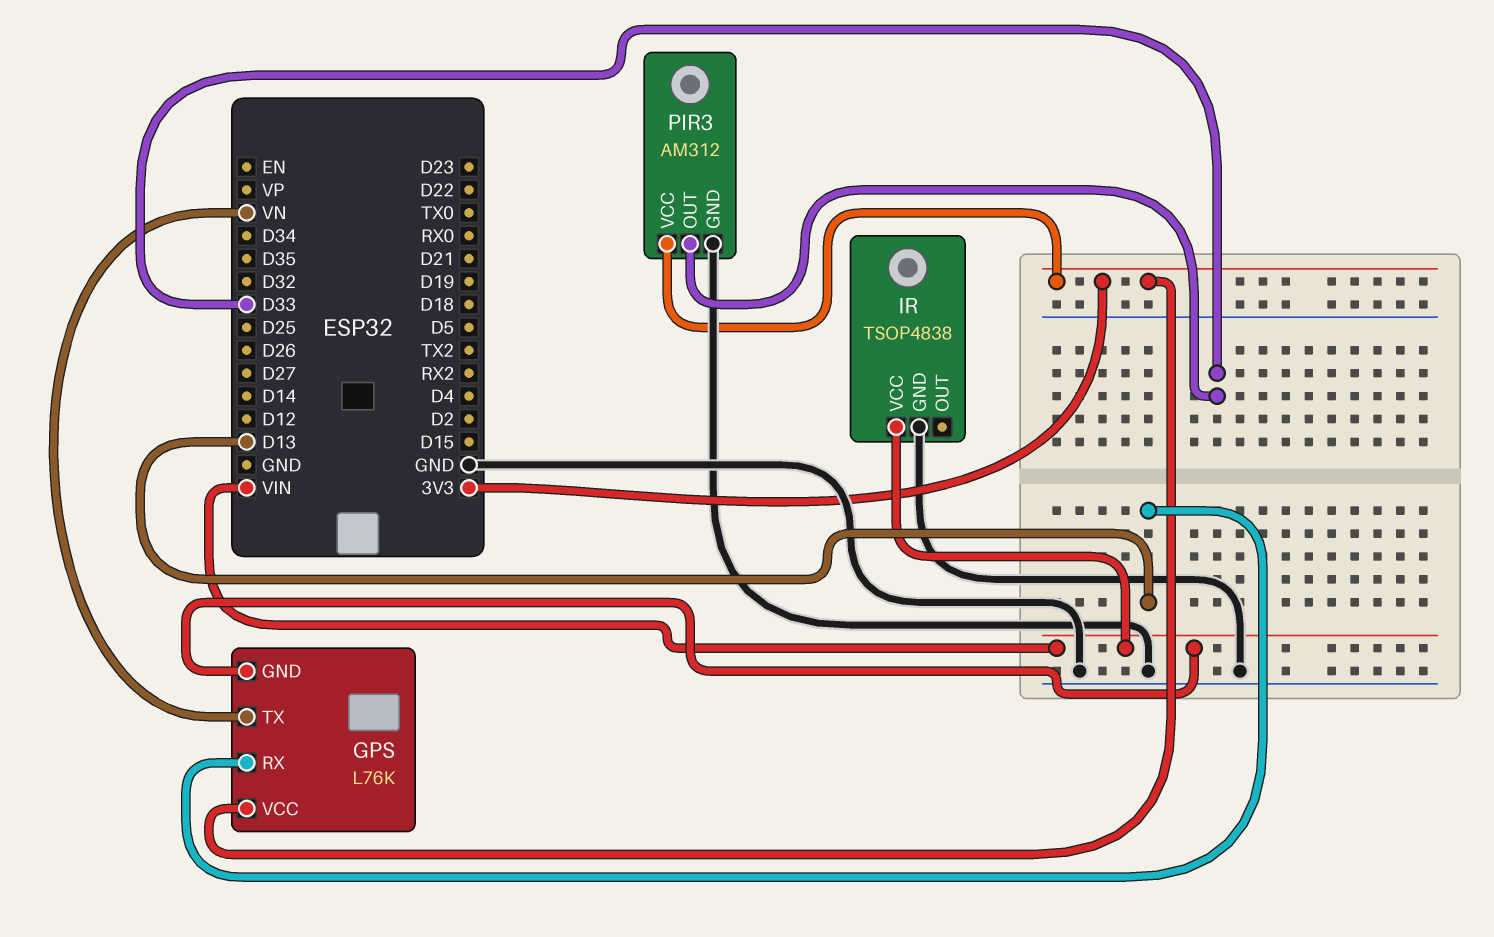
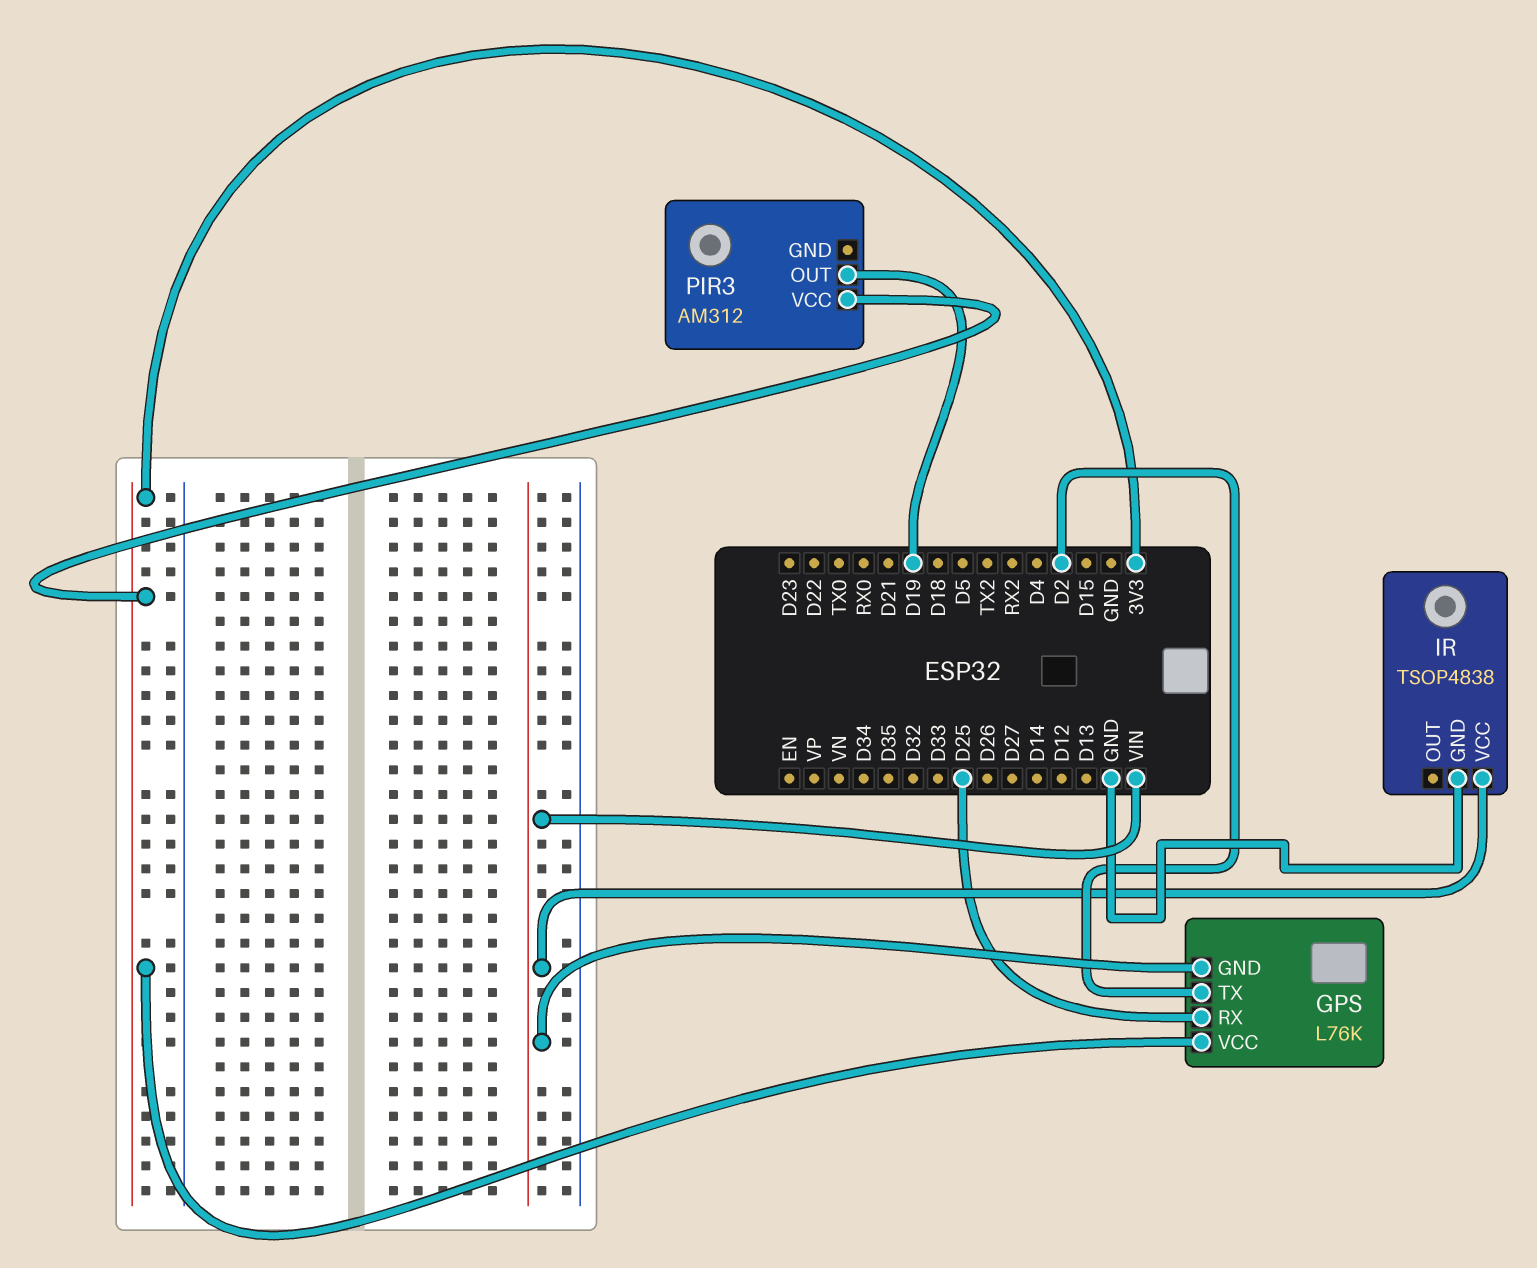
GPS pin RX: D13 -> D25
GPS pin TX: VN -> D2
PIR3 pin GND: GND -> none
PIR3 pin OUT: D33 -> D19

